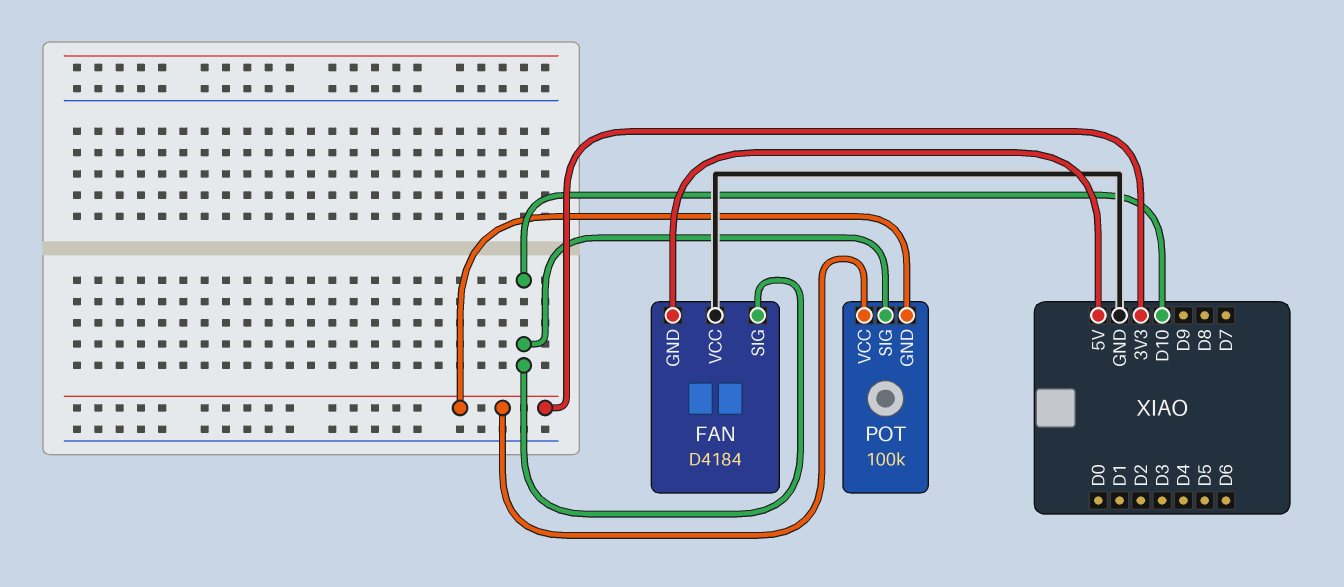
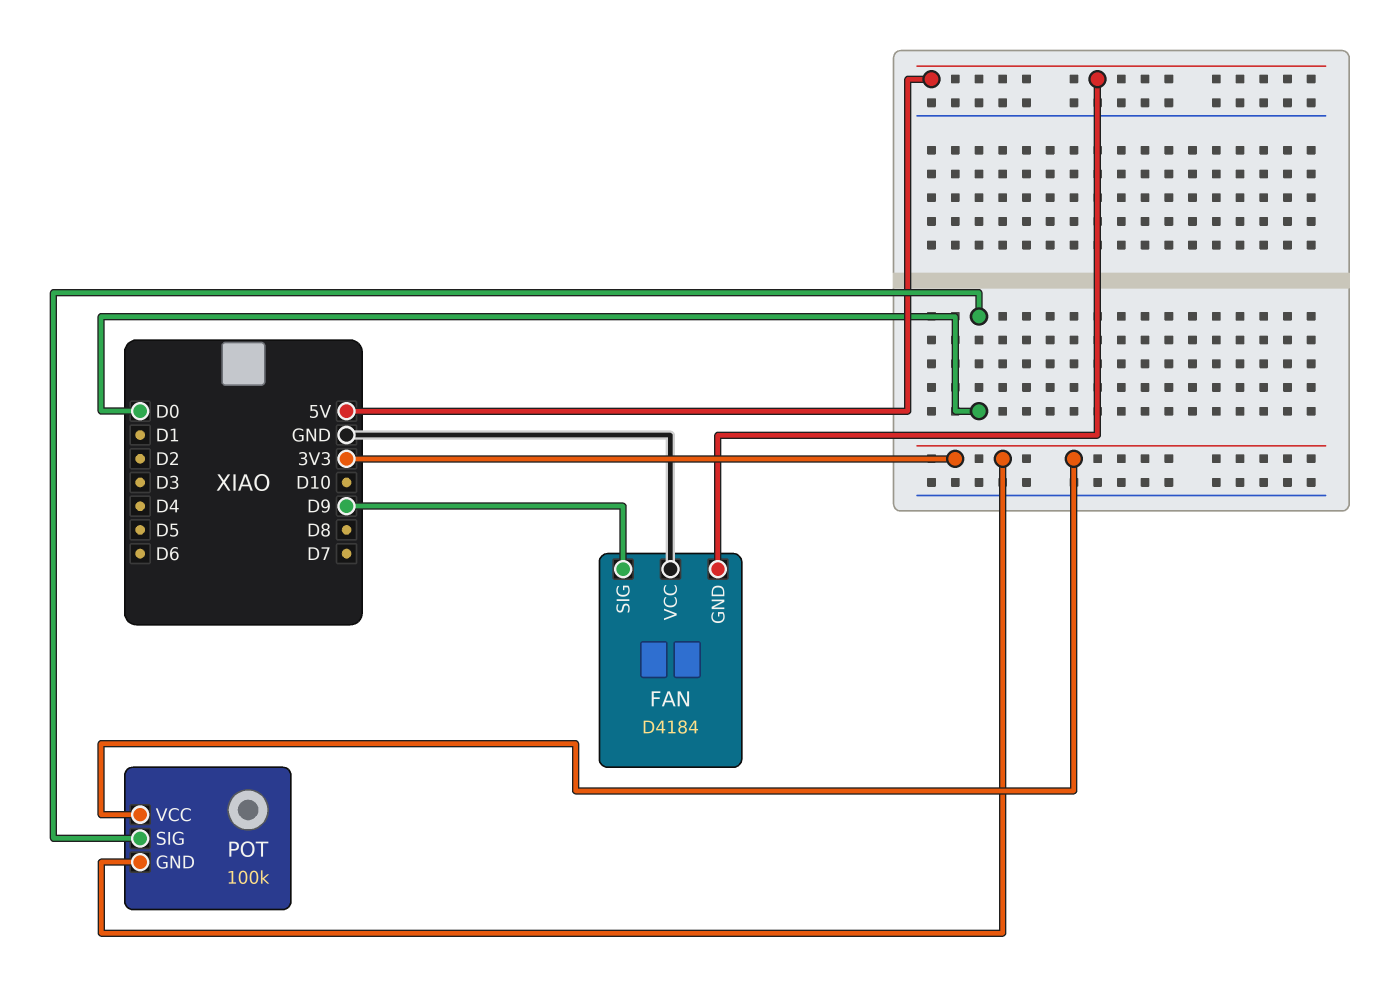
FAN pin SIG: D10 -> D9
POT pin SIG: D10 -> D0

